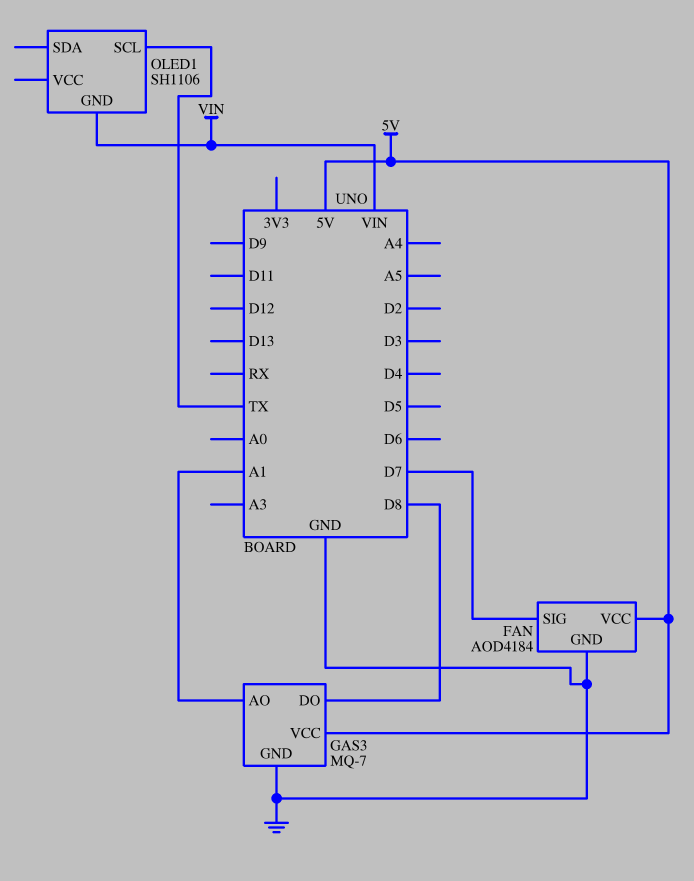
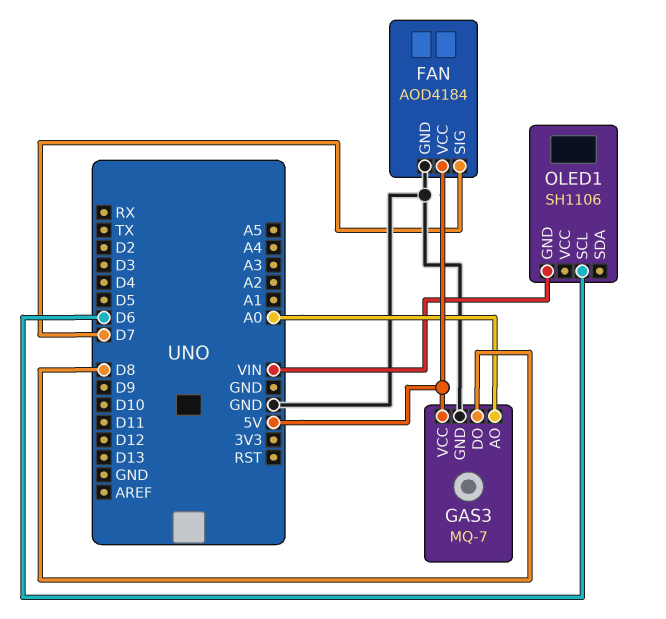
GAS3 pin AO: A1 -> A0
OLED1 pin SCL: TX -> D6

